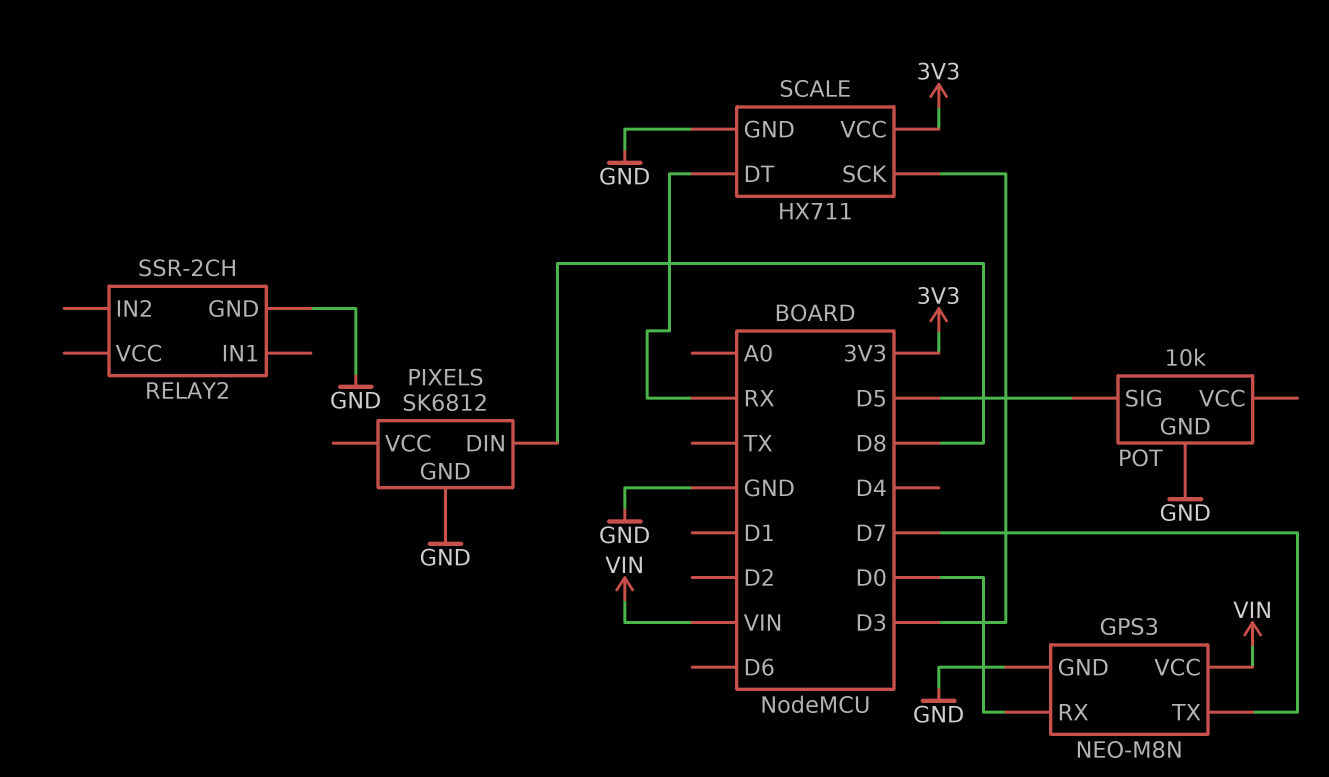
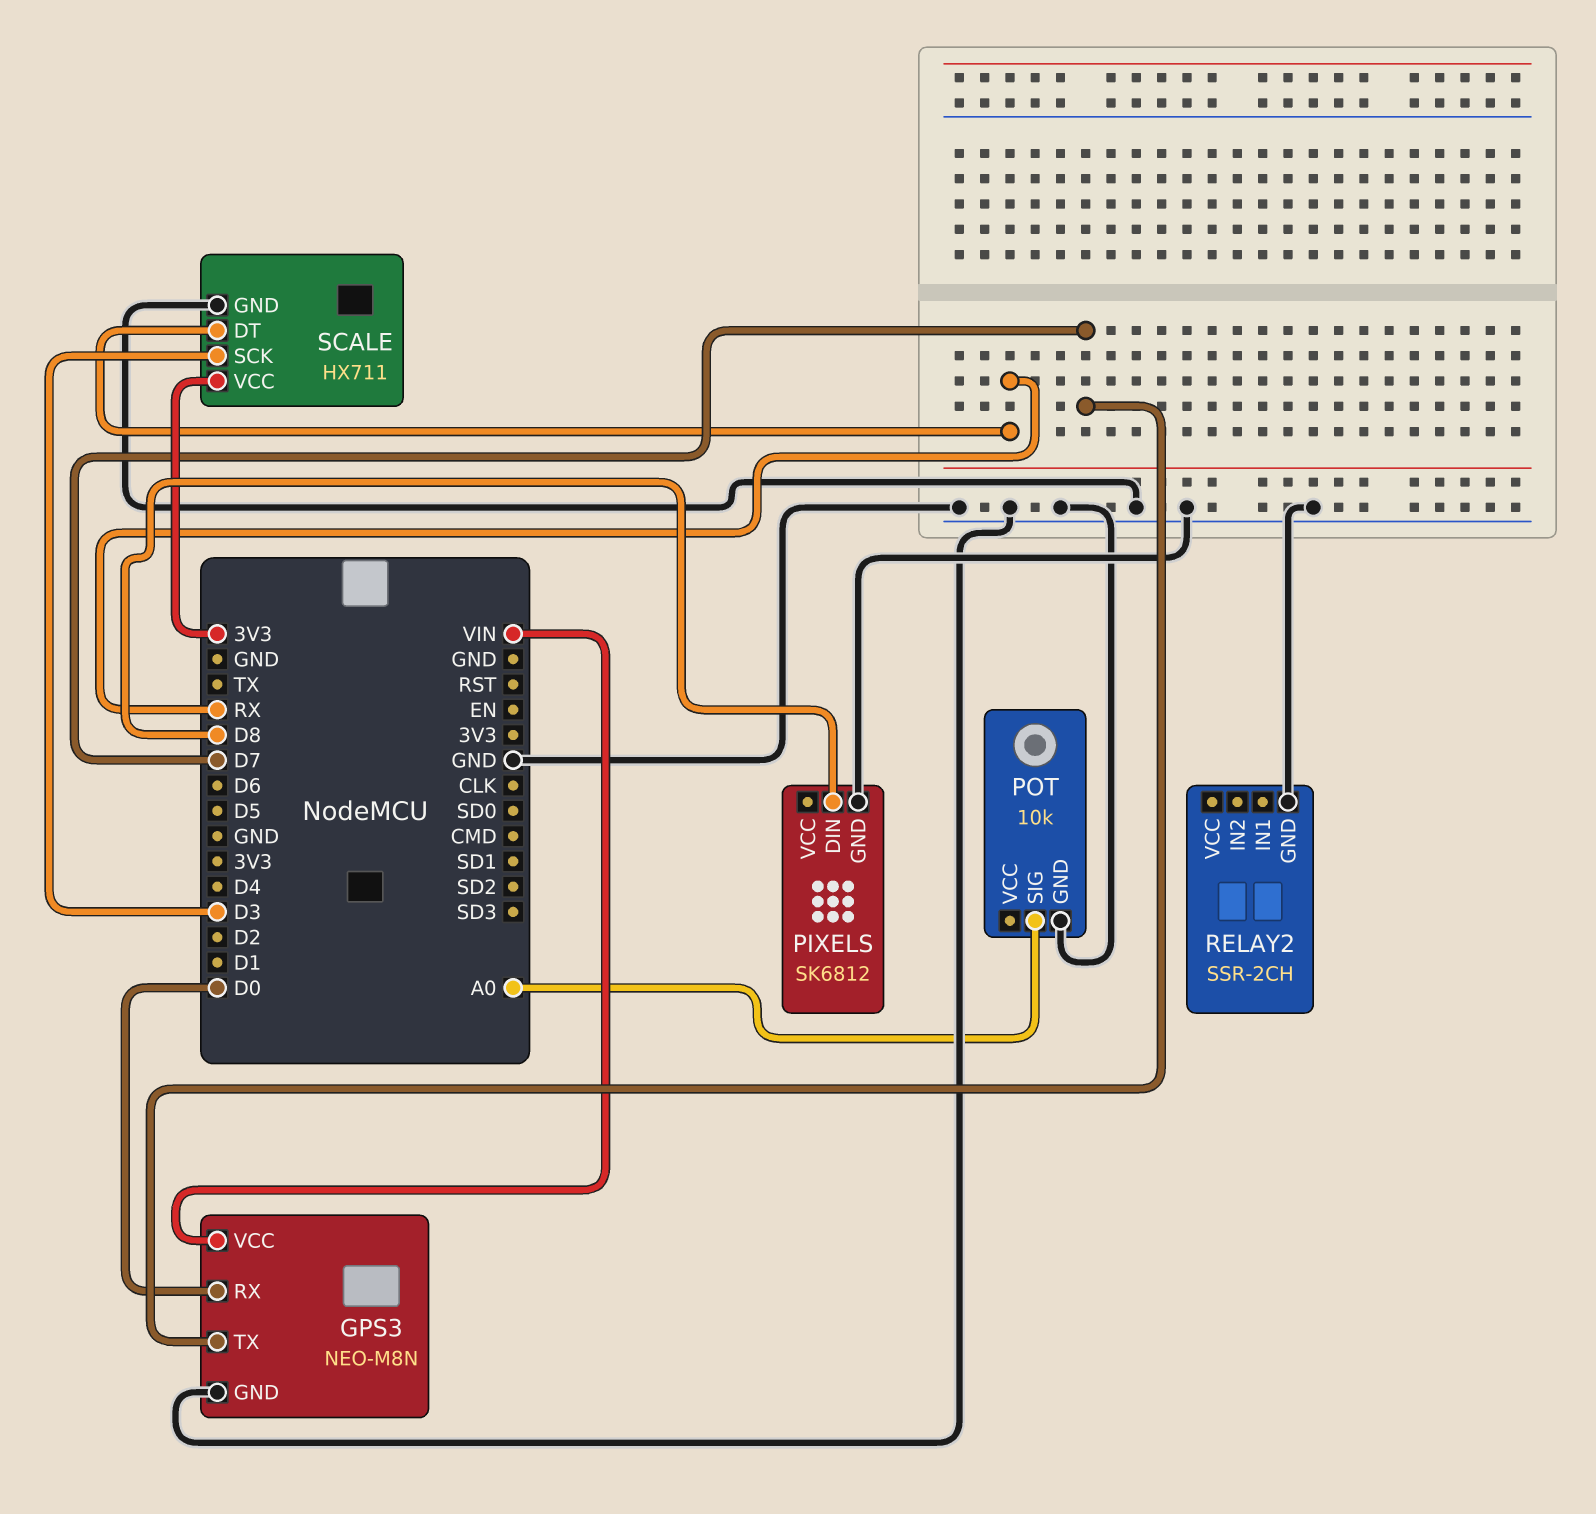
POT pin SIG: D5 -> A0

